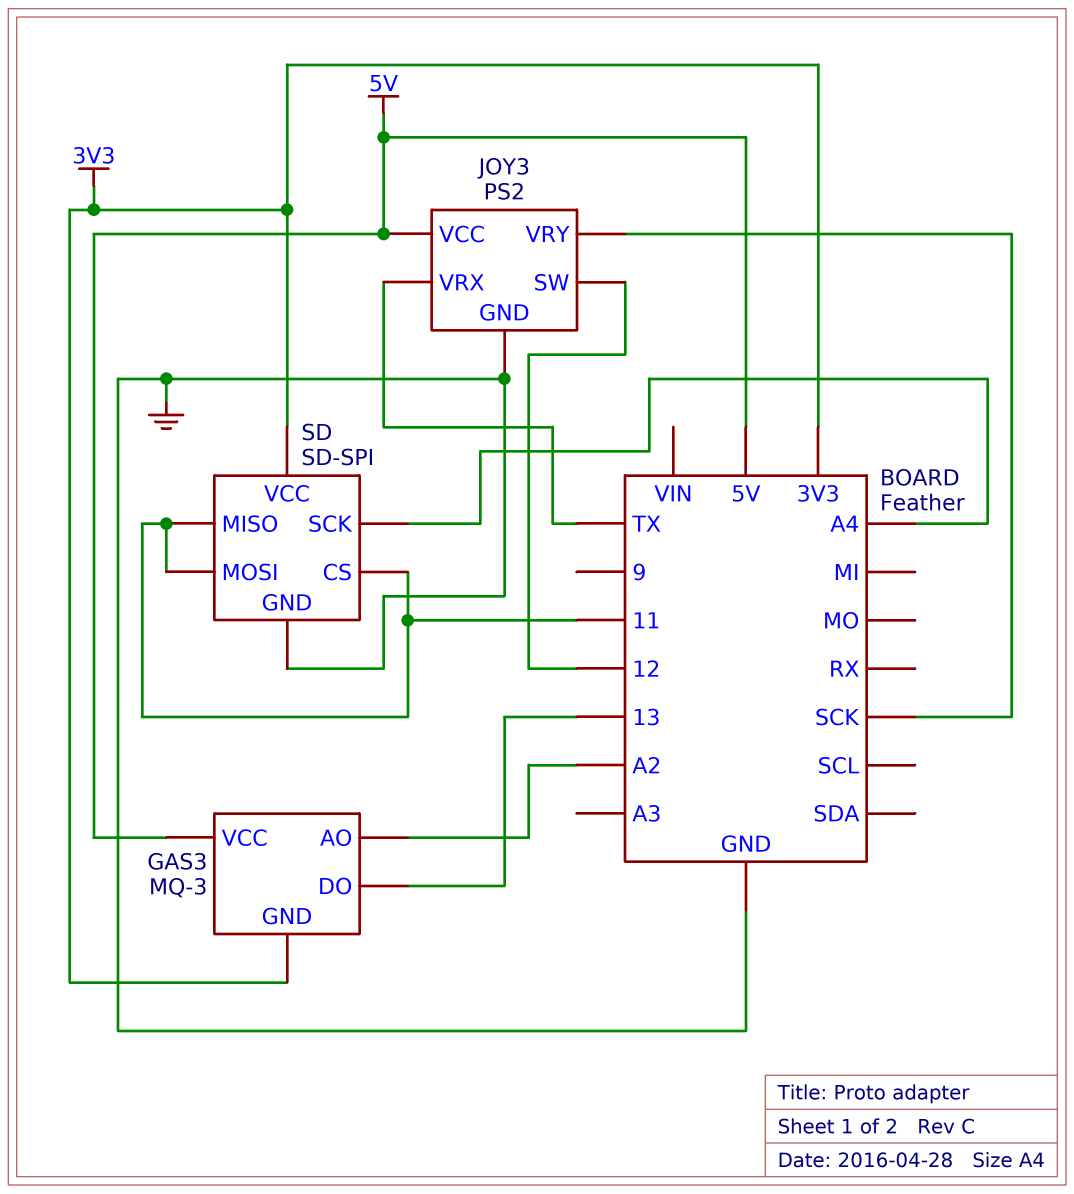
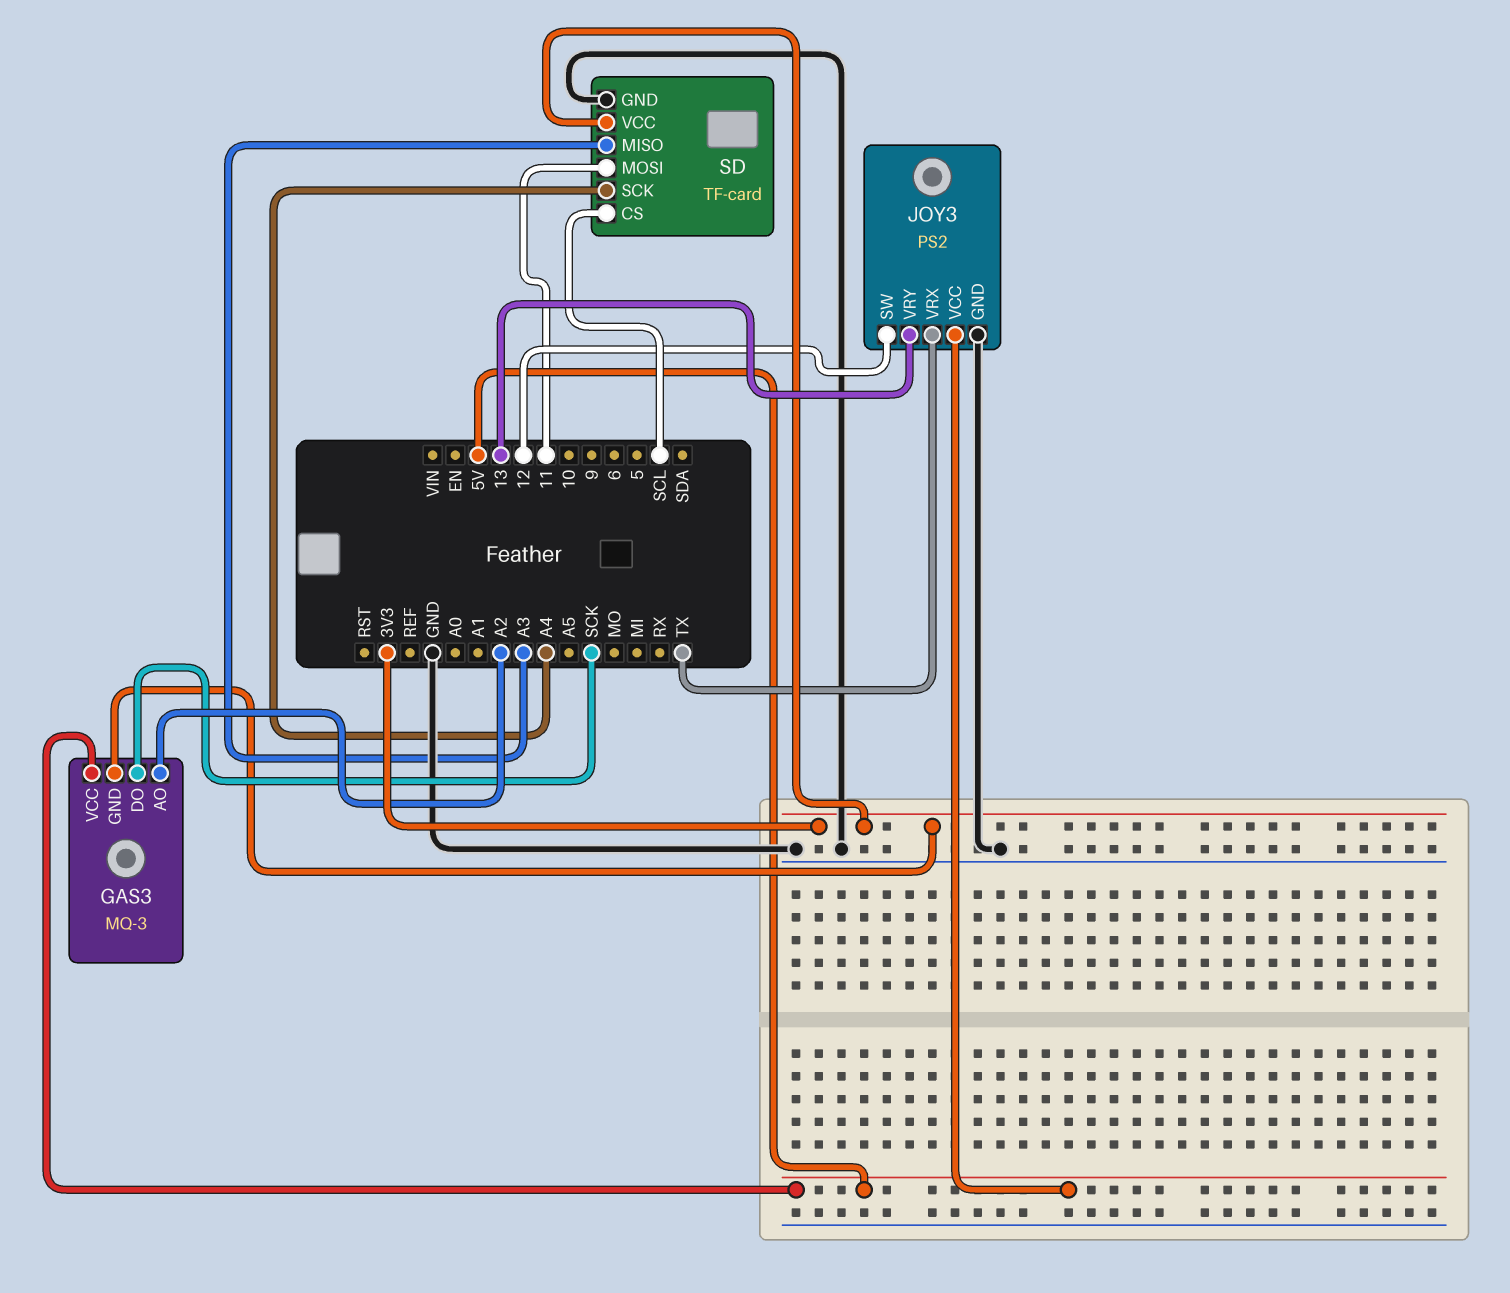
GAS3 pin DO: 13 -> SCK
JOY3 pin VRY: SCK -> 13
SD: SD-SPI -> TF-card
SD pin CS: 11 -> SCL
SD pin MISO: 11 -> A3

